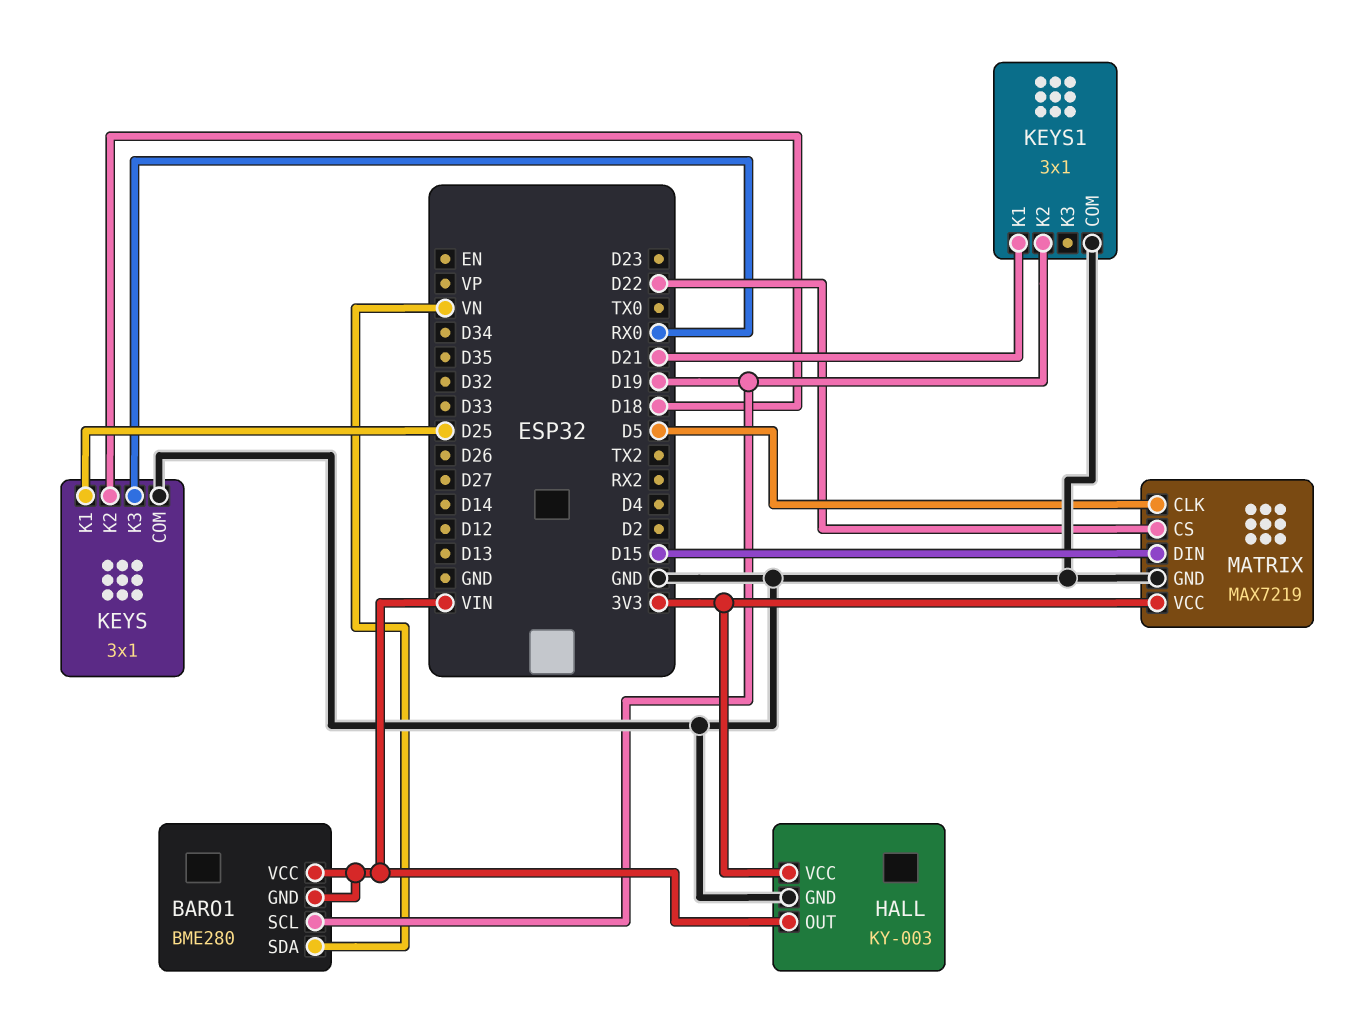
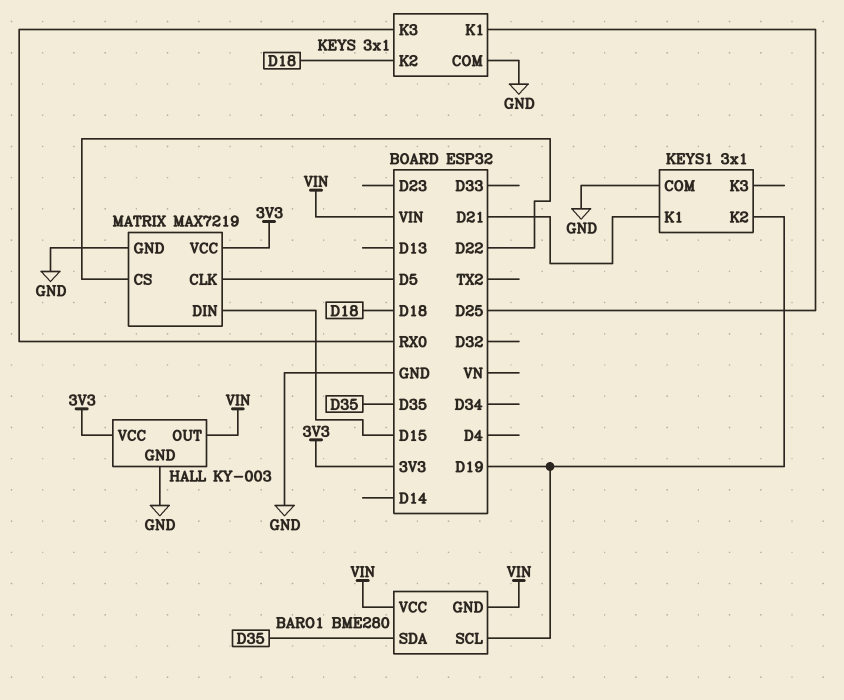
BARO1 pin SDA: VN -> D35

